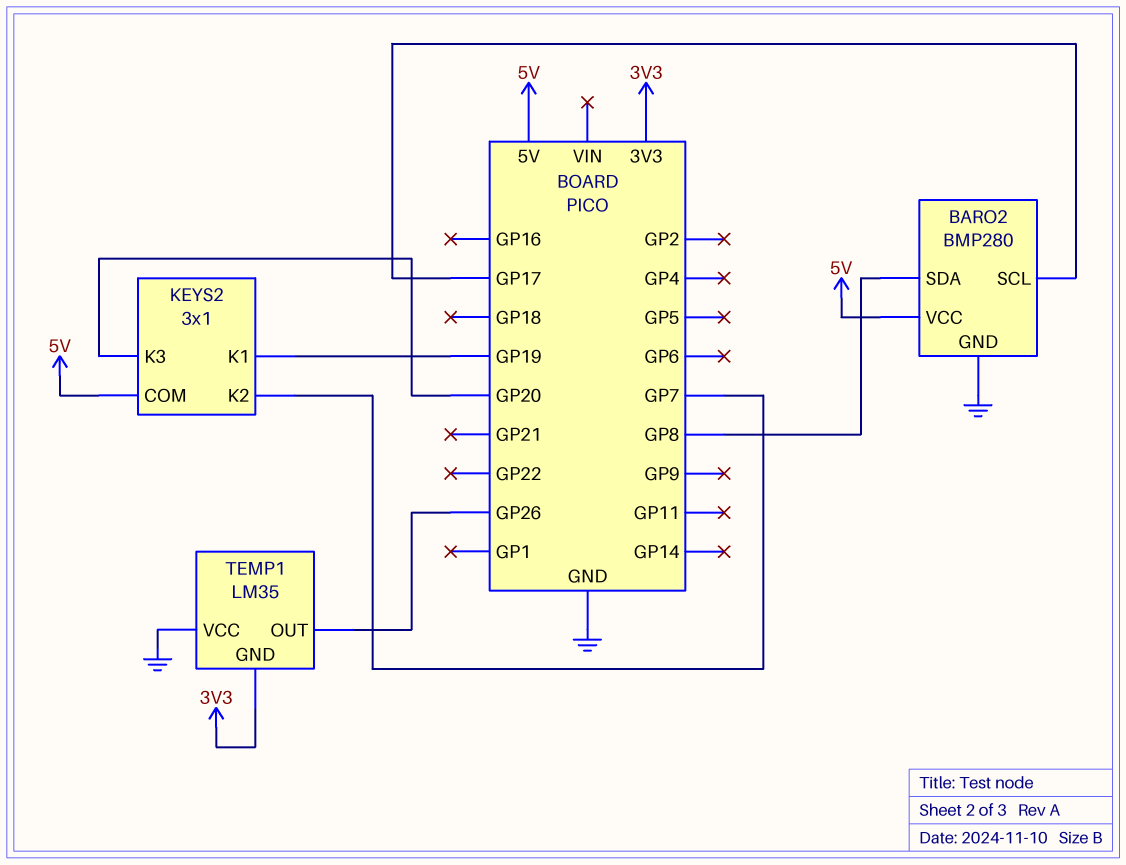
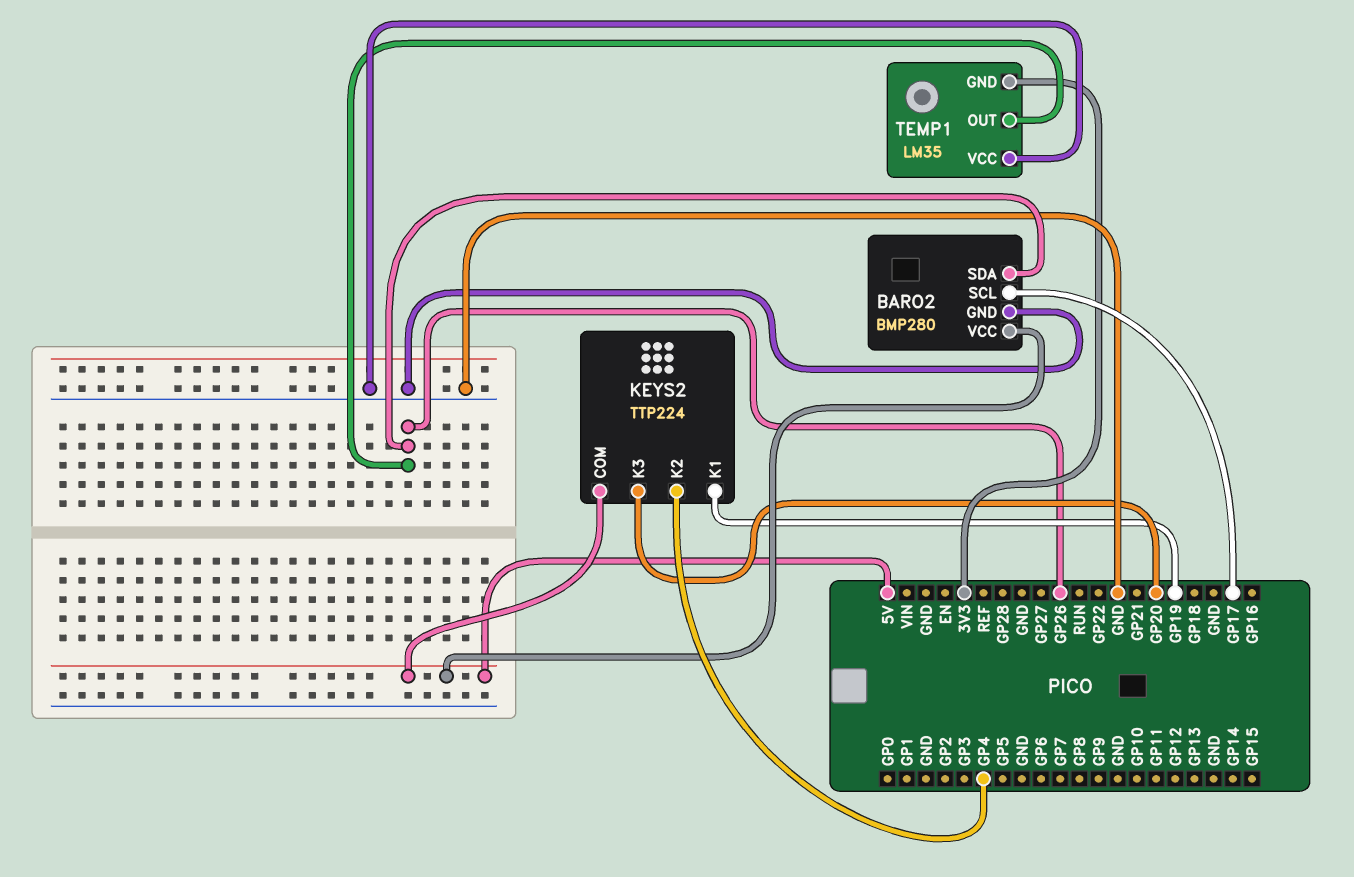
BARO2 pin SDA: GP8 -> GP26
KEYS2: 3x1 -> TTP224
KEYS2 pin K2: GP7 -> GP4

